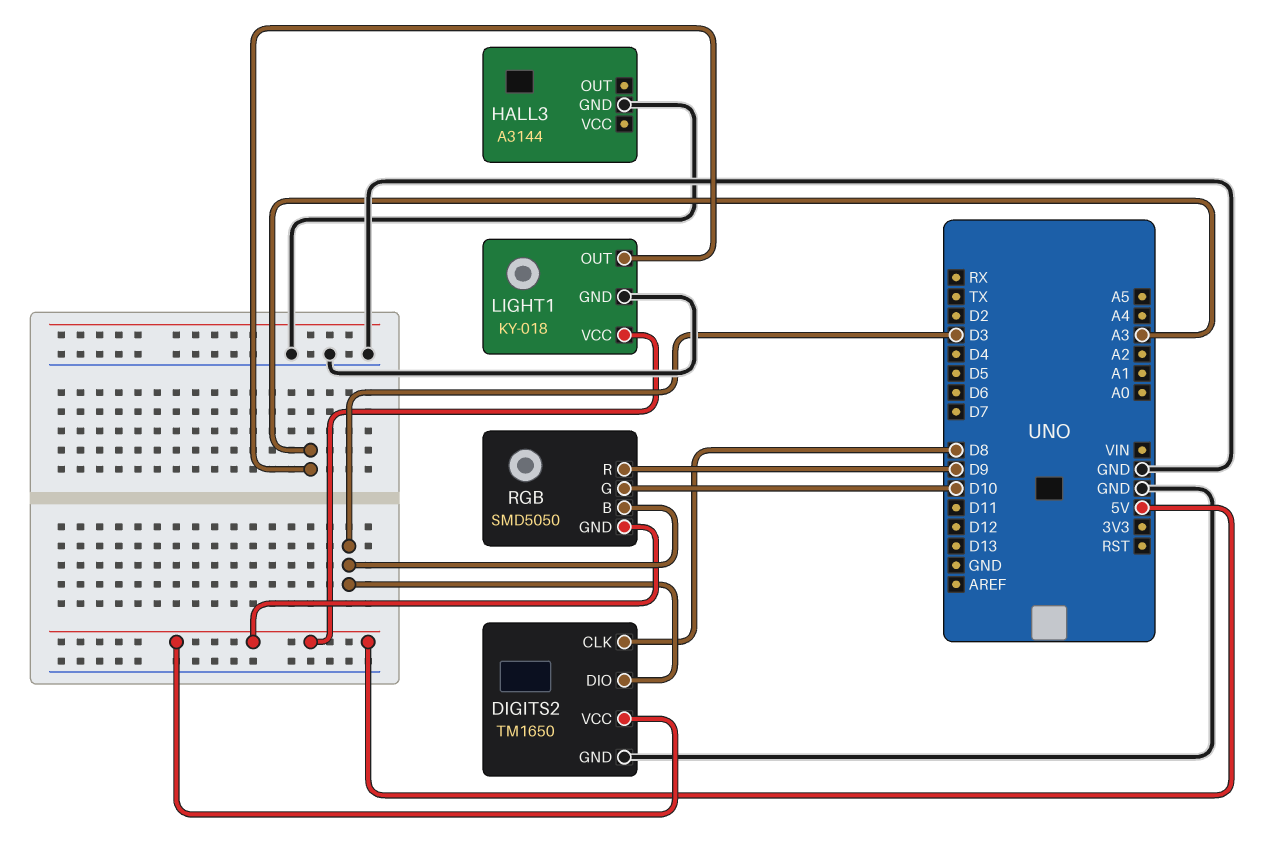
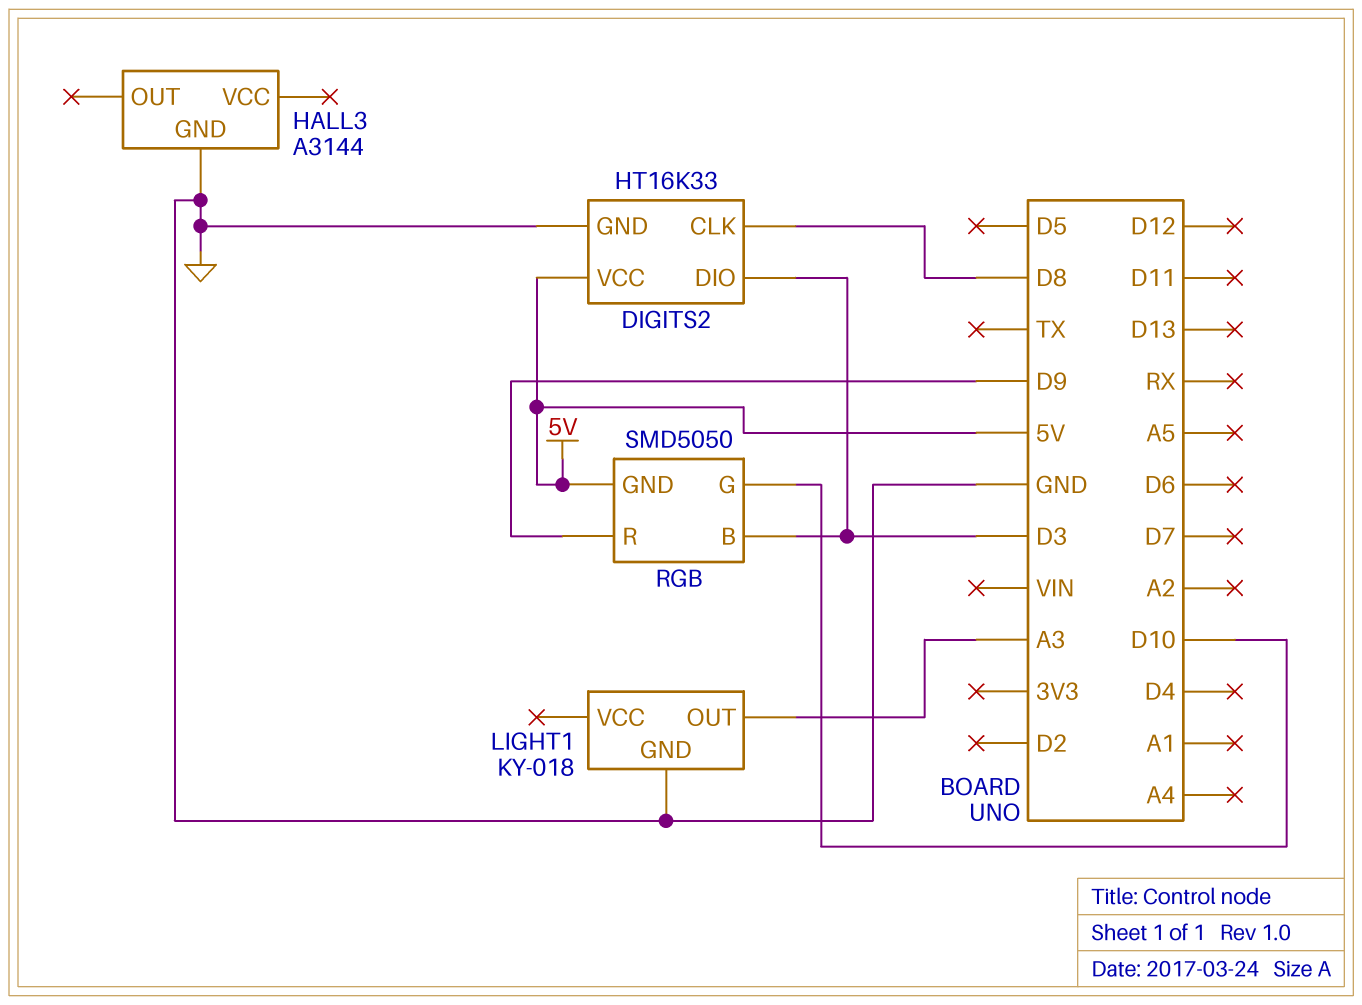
DIGITS2: TM1650 -> HT16K33
LIGHT1 pin VCC: 5V -> none

